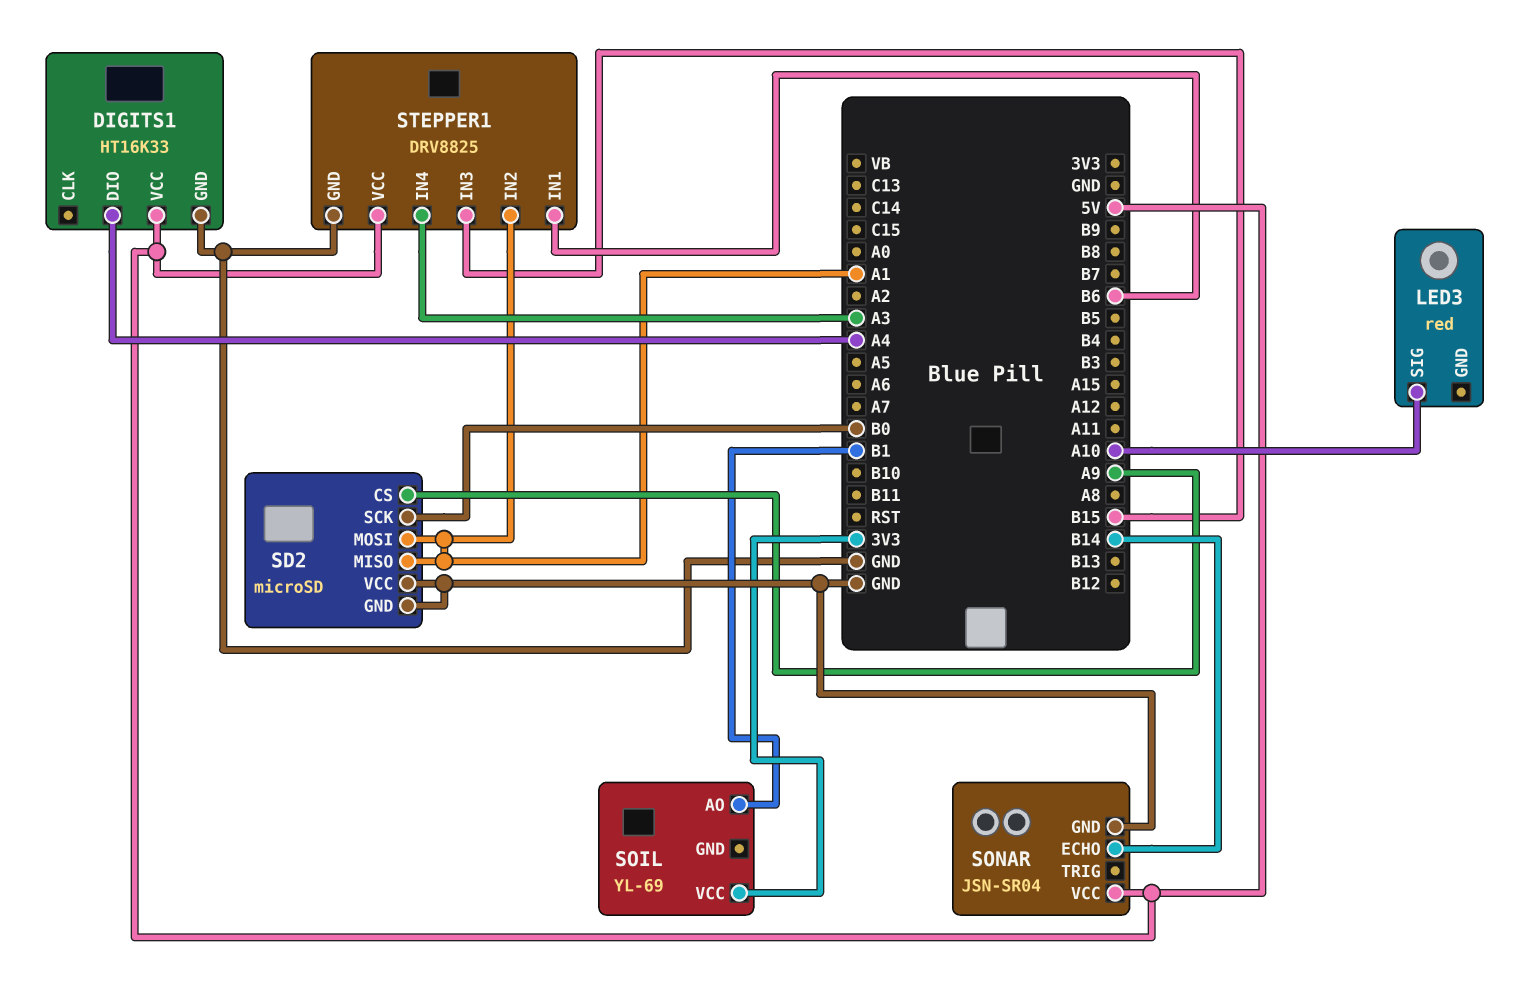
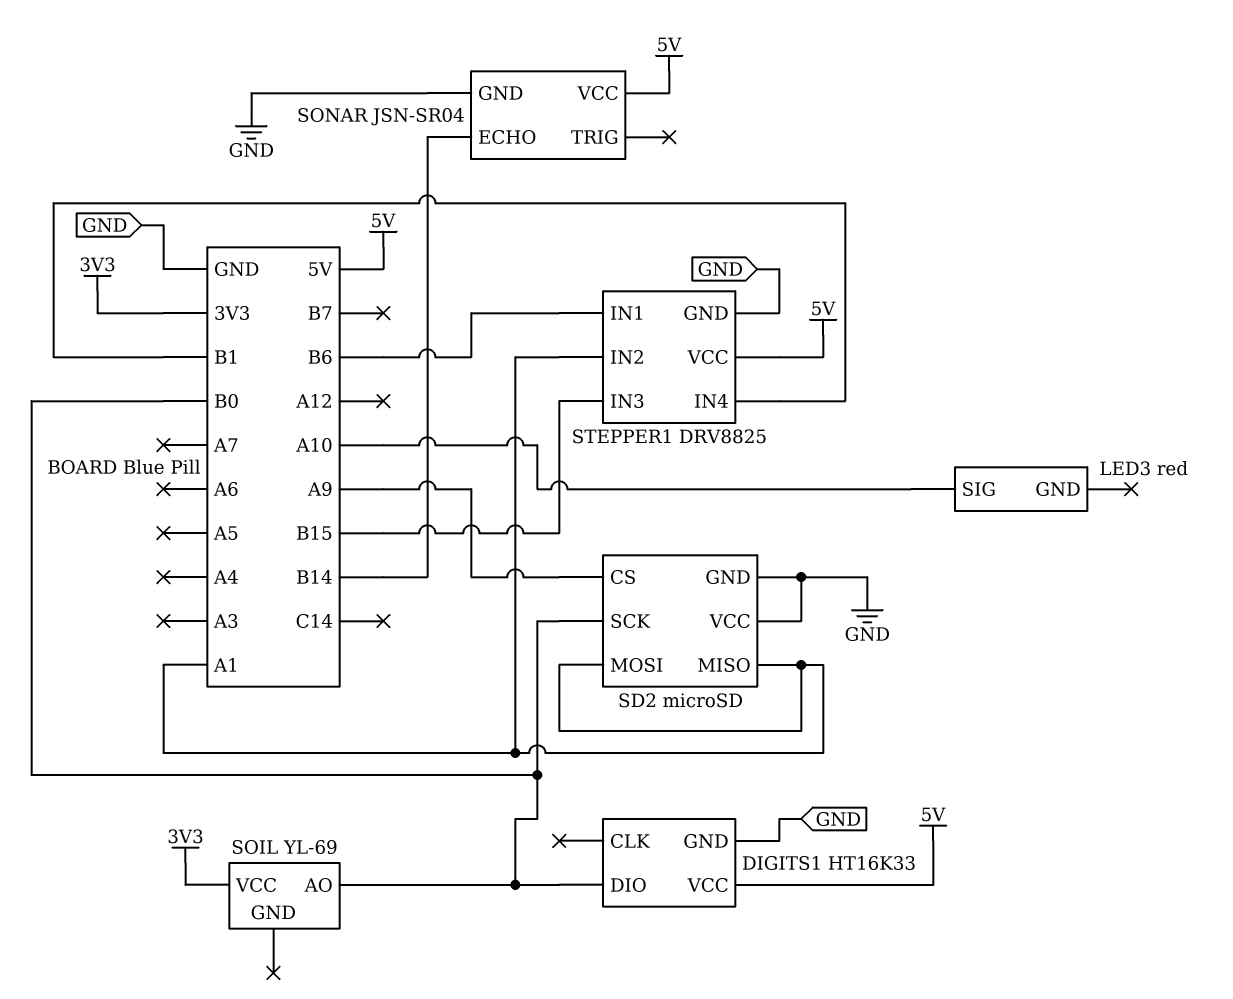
DIGITS1 pin DIO: A4 -> B0
SOIL pin AO: B1 -> B0
STEPPER1 pin IN4: A3 -> B1

